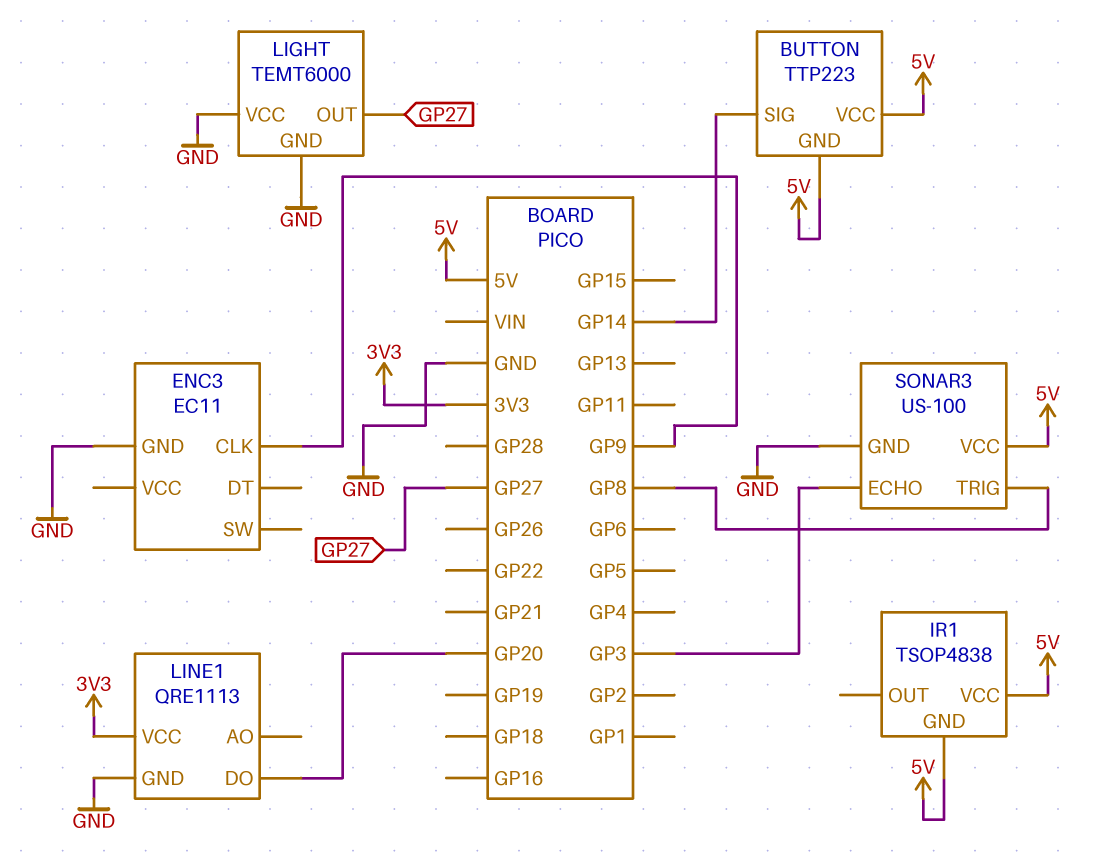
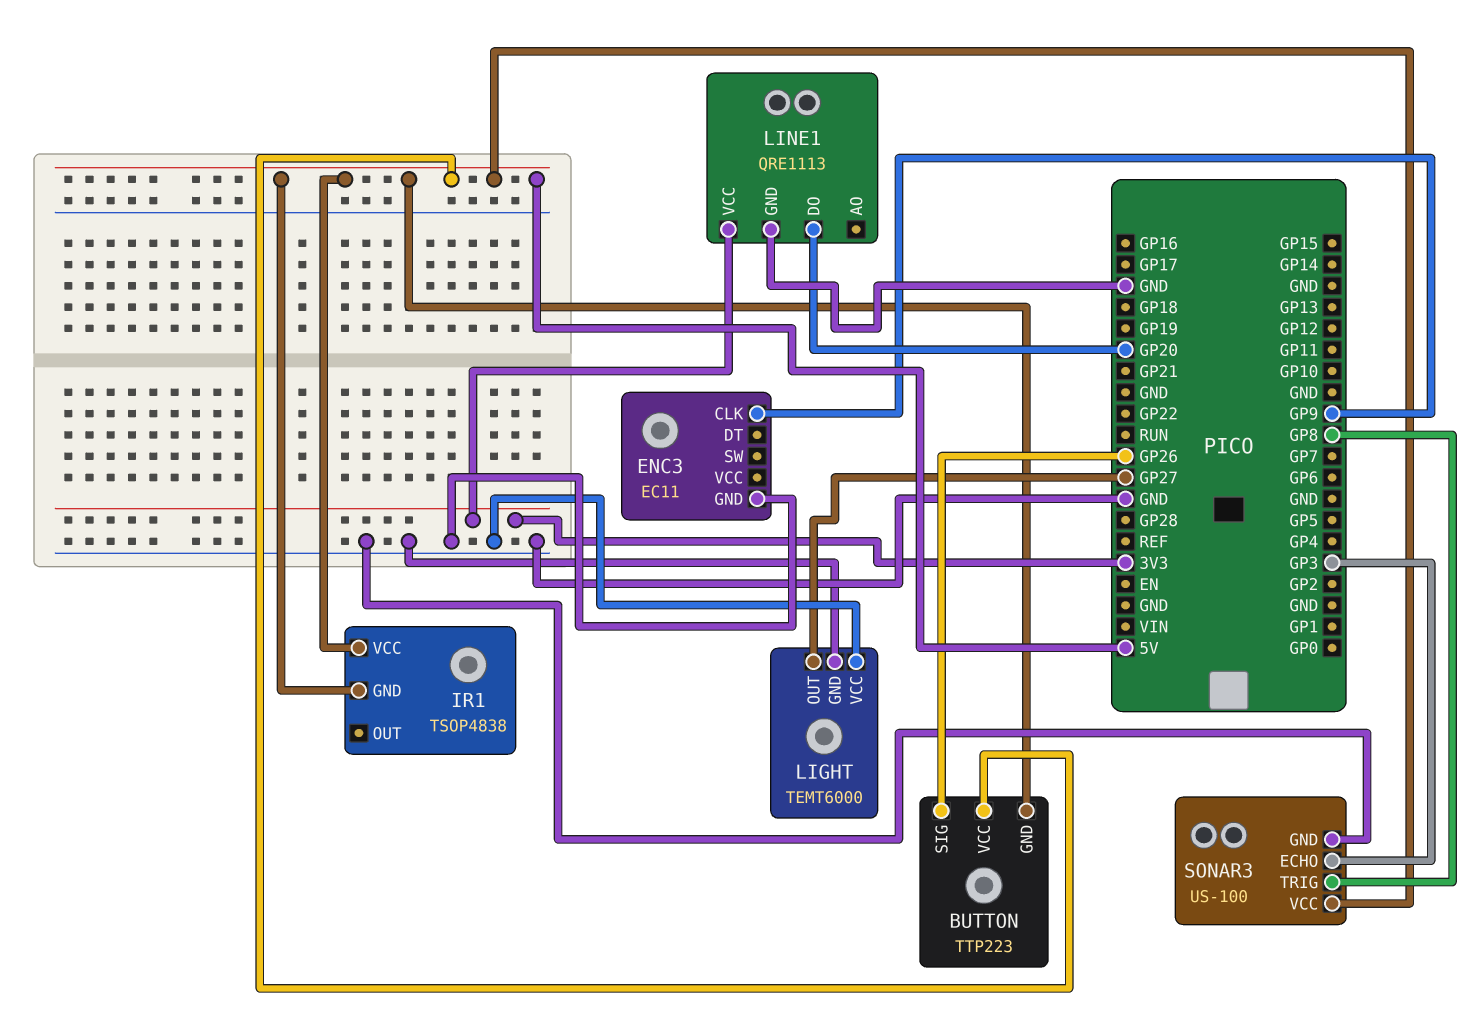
BUTTON pin SIG: GP14 -> GP26

